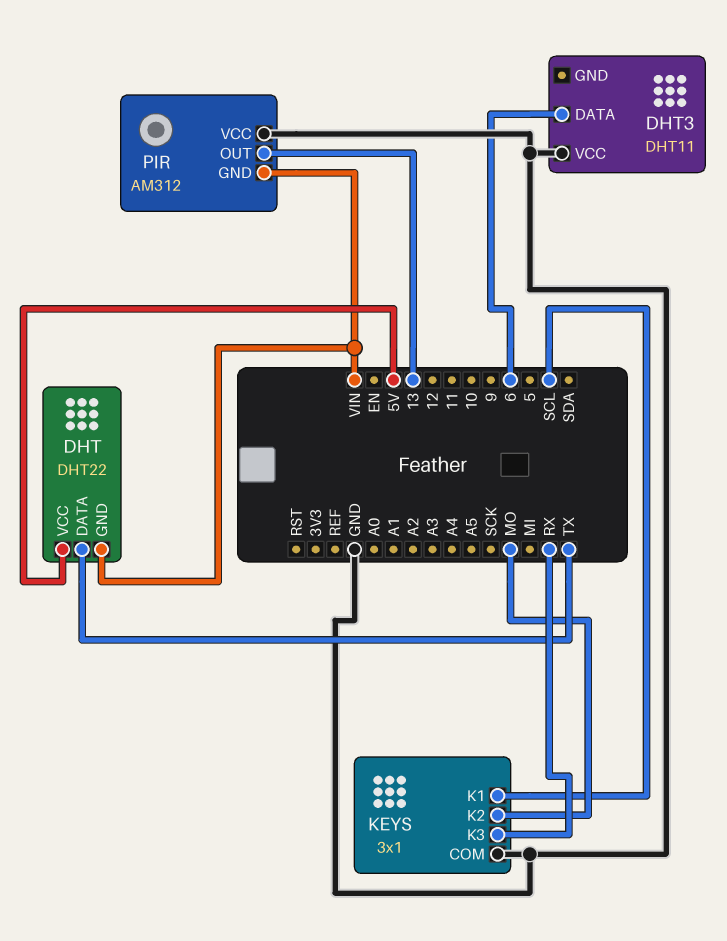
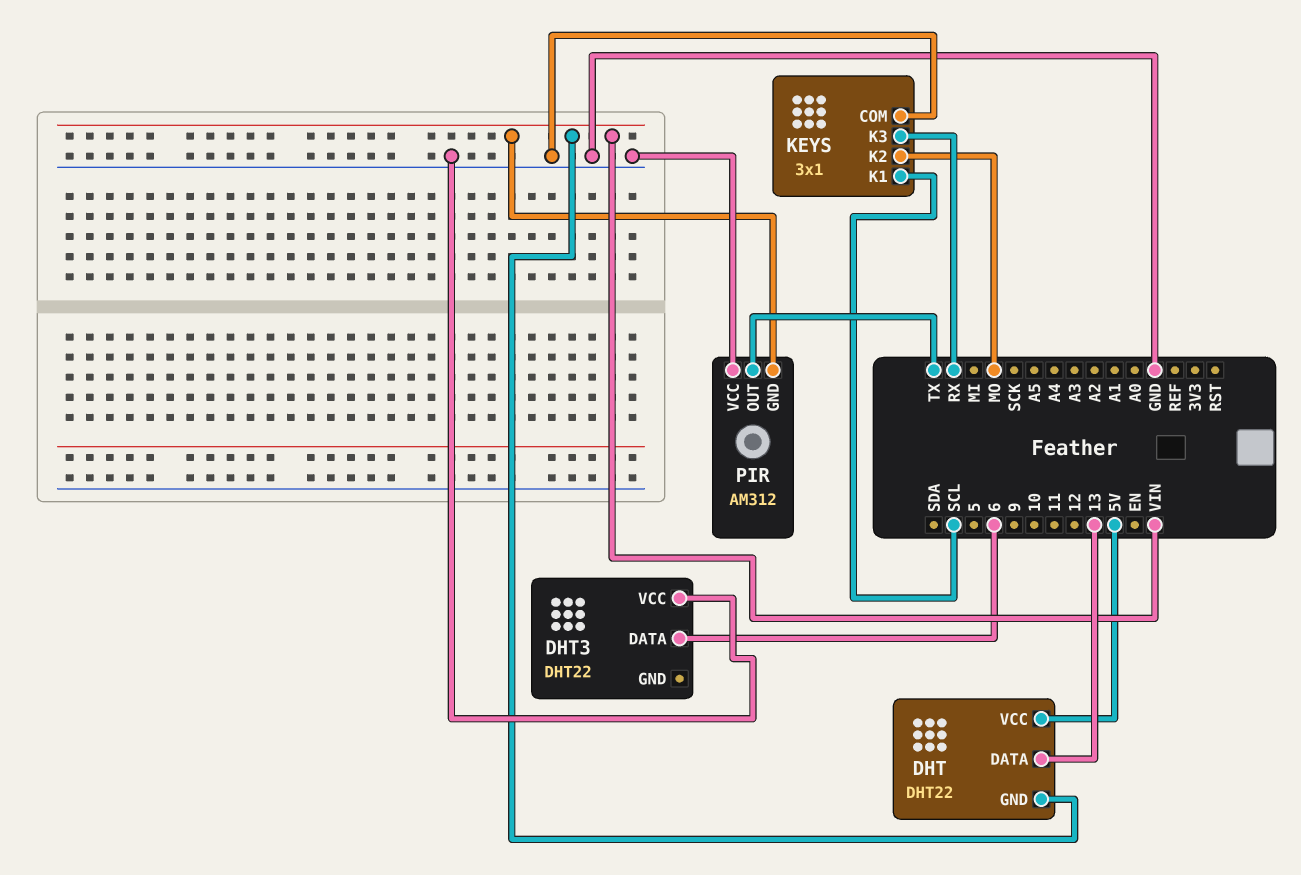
DHT pin DATA: TX -> 13
DHT3: DHT11 -> DHT22
PIR pin OUT: 13 -> TX

